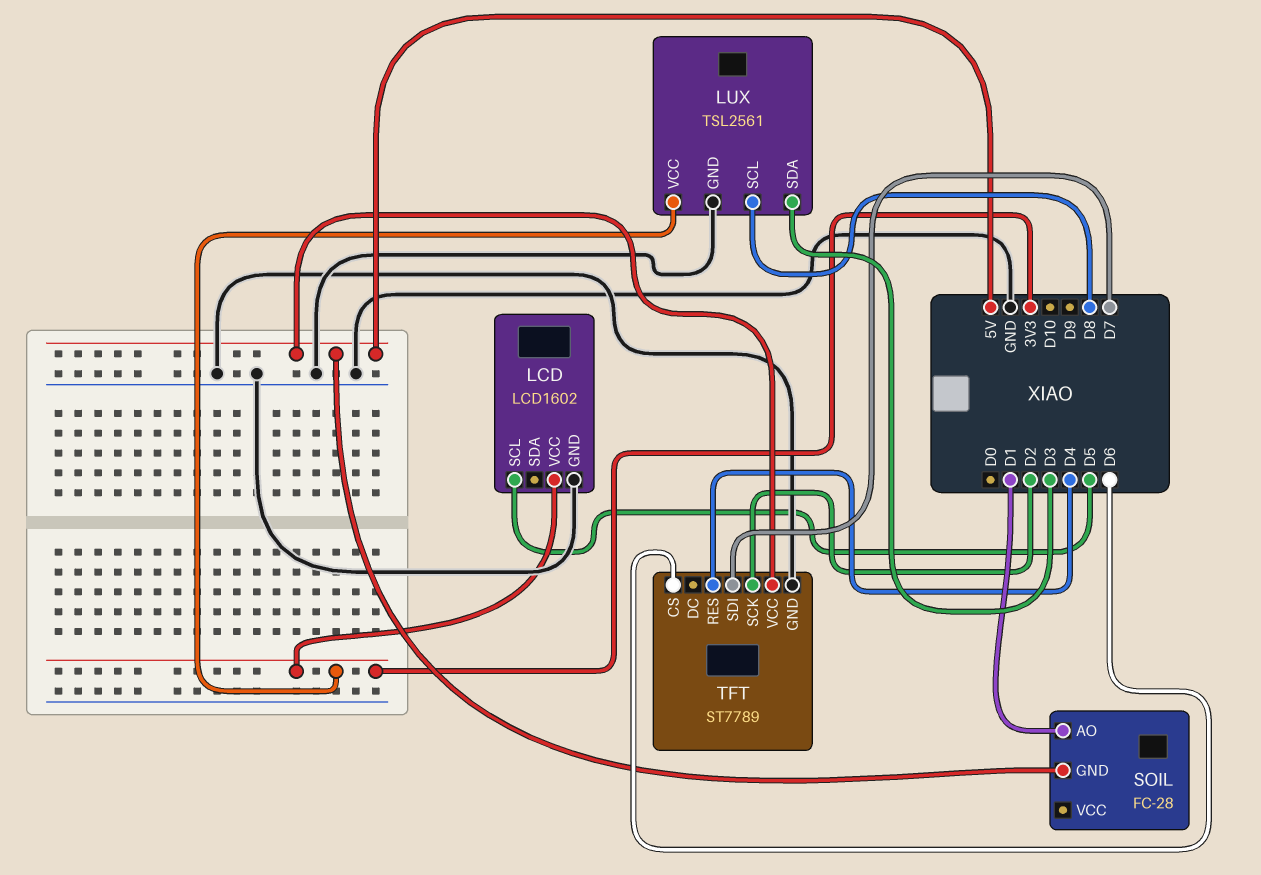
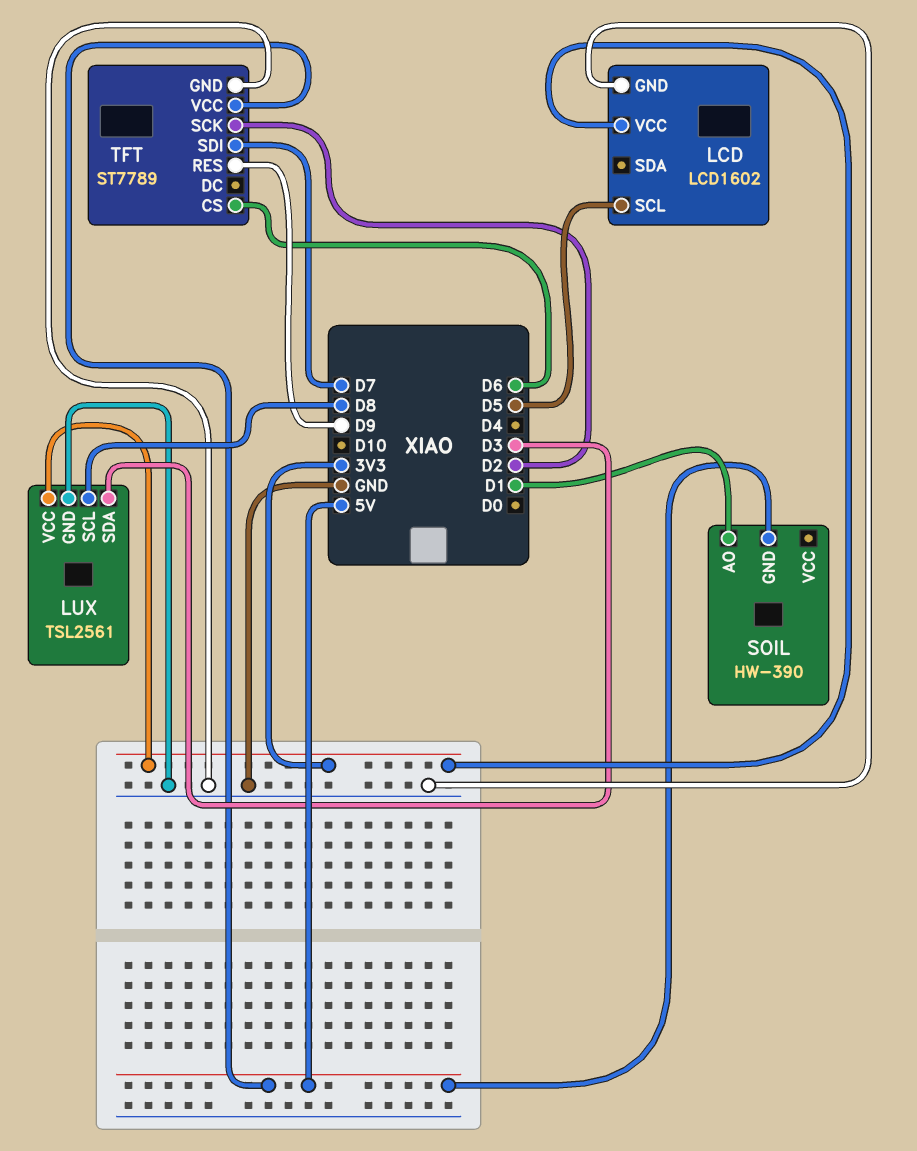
SOIL: FC-28 -> HW-390
TFT pin RES: D4 -> D9

